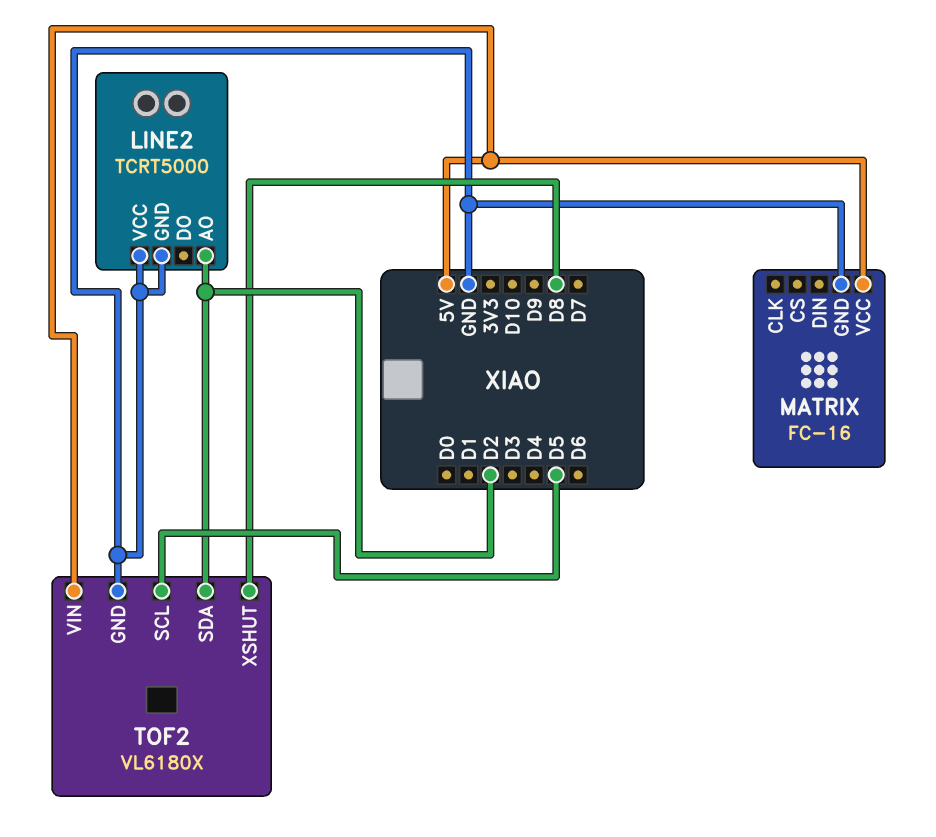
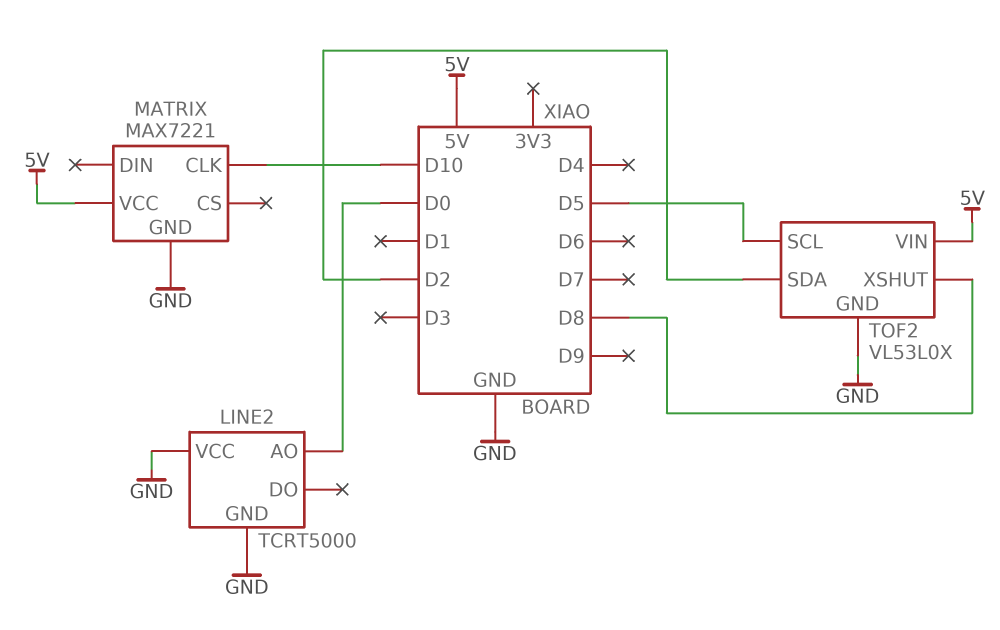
LINE2 pin AO: D2 -> D0
MATRIX: FC-16 -> MAX7221
MATRIX pin CLK: none -> D10
TOF2: VL6180X -> VL53L0X

